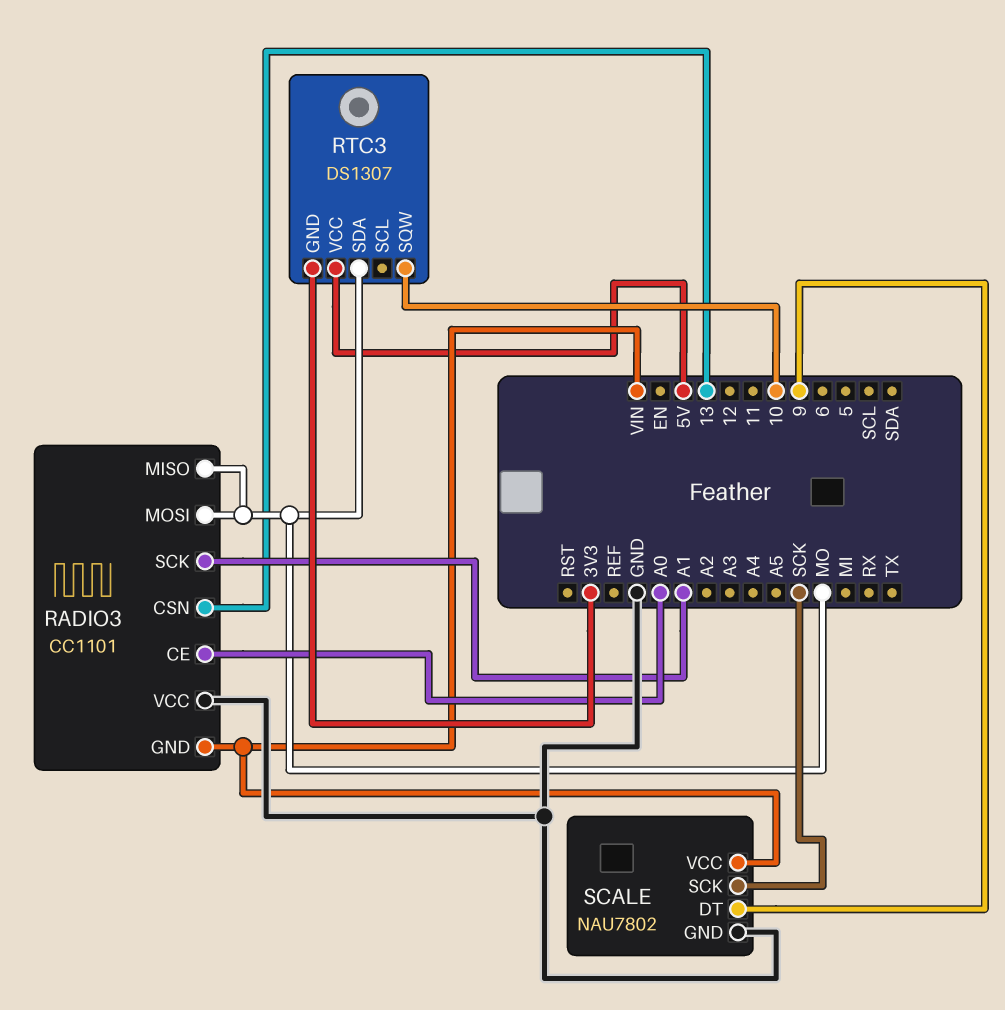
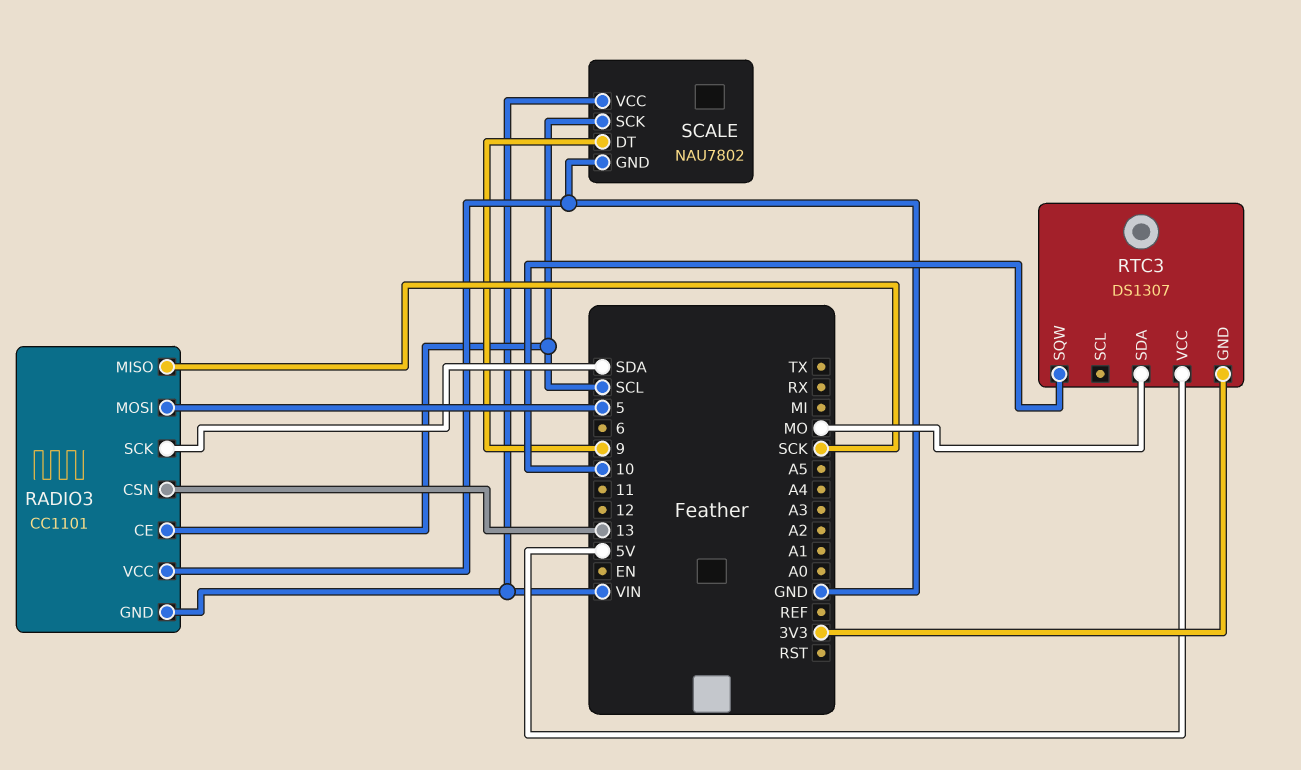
RADIO3 pin CE: A0 -> SCL
RADIO3 pin MISO: MO -> SCK
RADIO3 pin MOSI: MO -> 5
RADIO3 pin SCK: A1 -> SDA
SCALE pin SCK: SCK -> SCL

